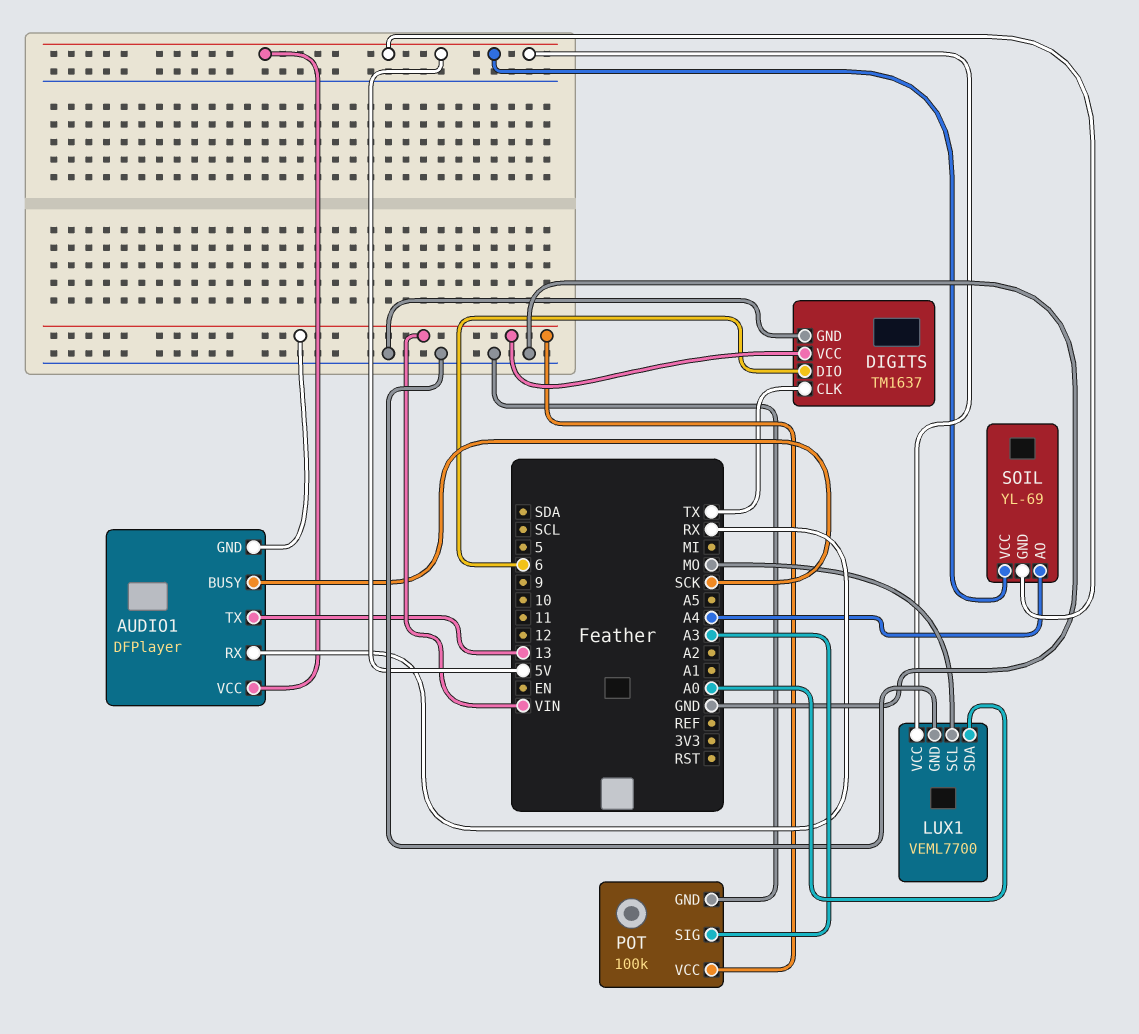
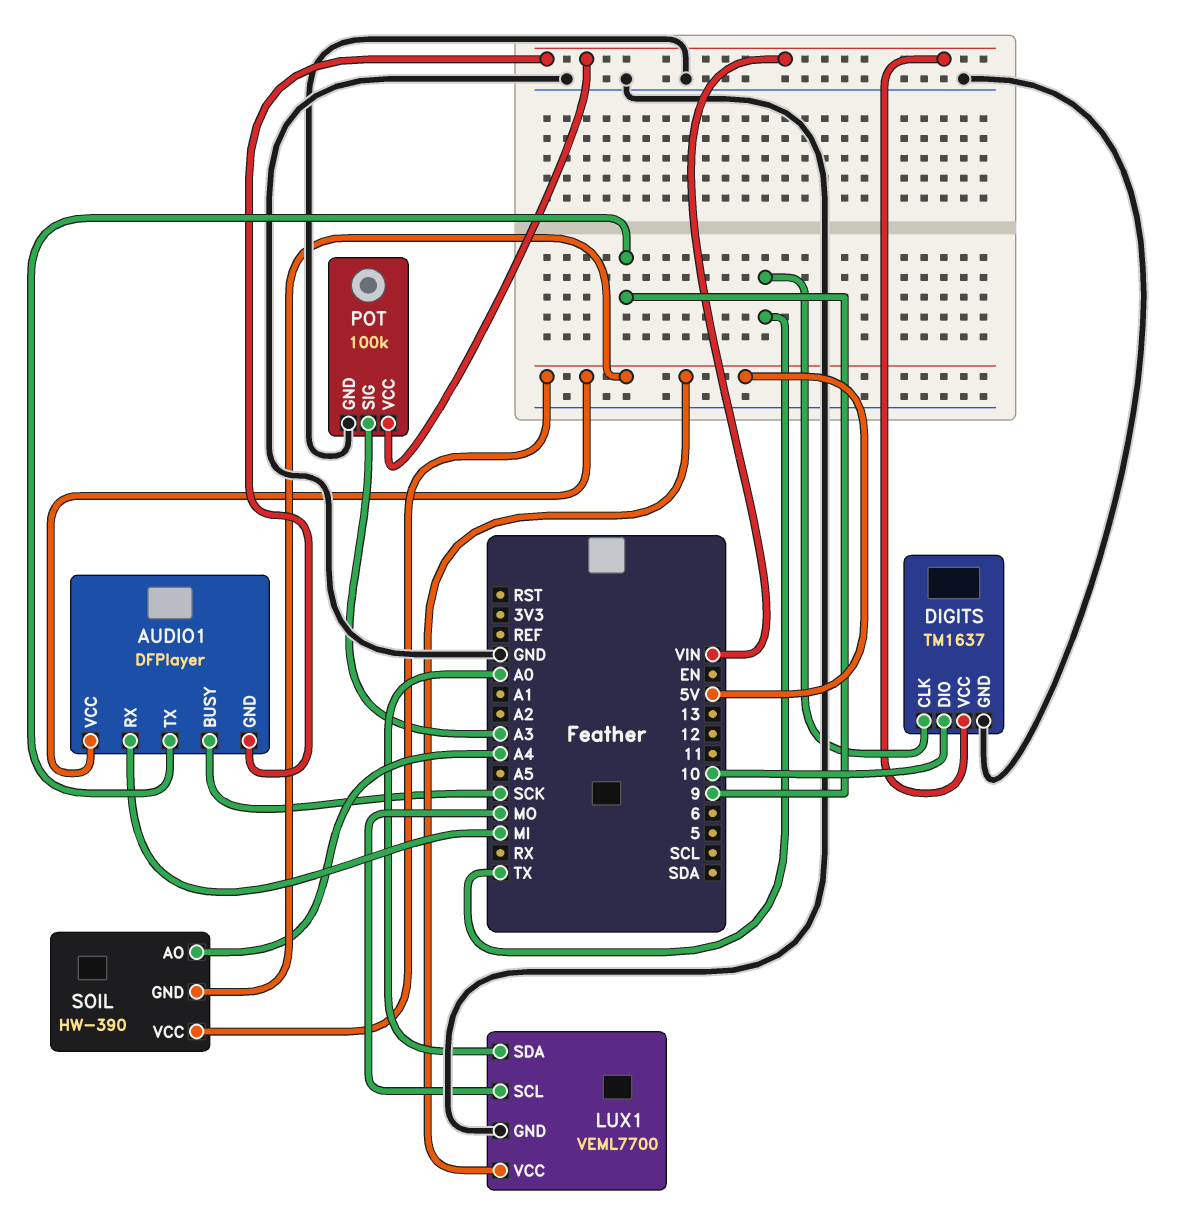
AUDIO1 pin RX: RX -> MI
AUDIO1 pin TX: 13 -> 9
DIGITS pin DIO: 6 -> 10
SOIL: YL-69 -> HW-390

